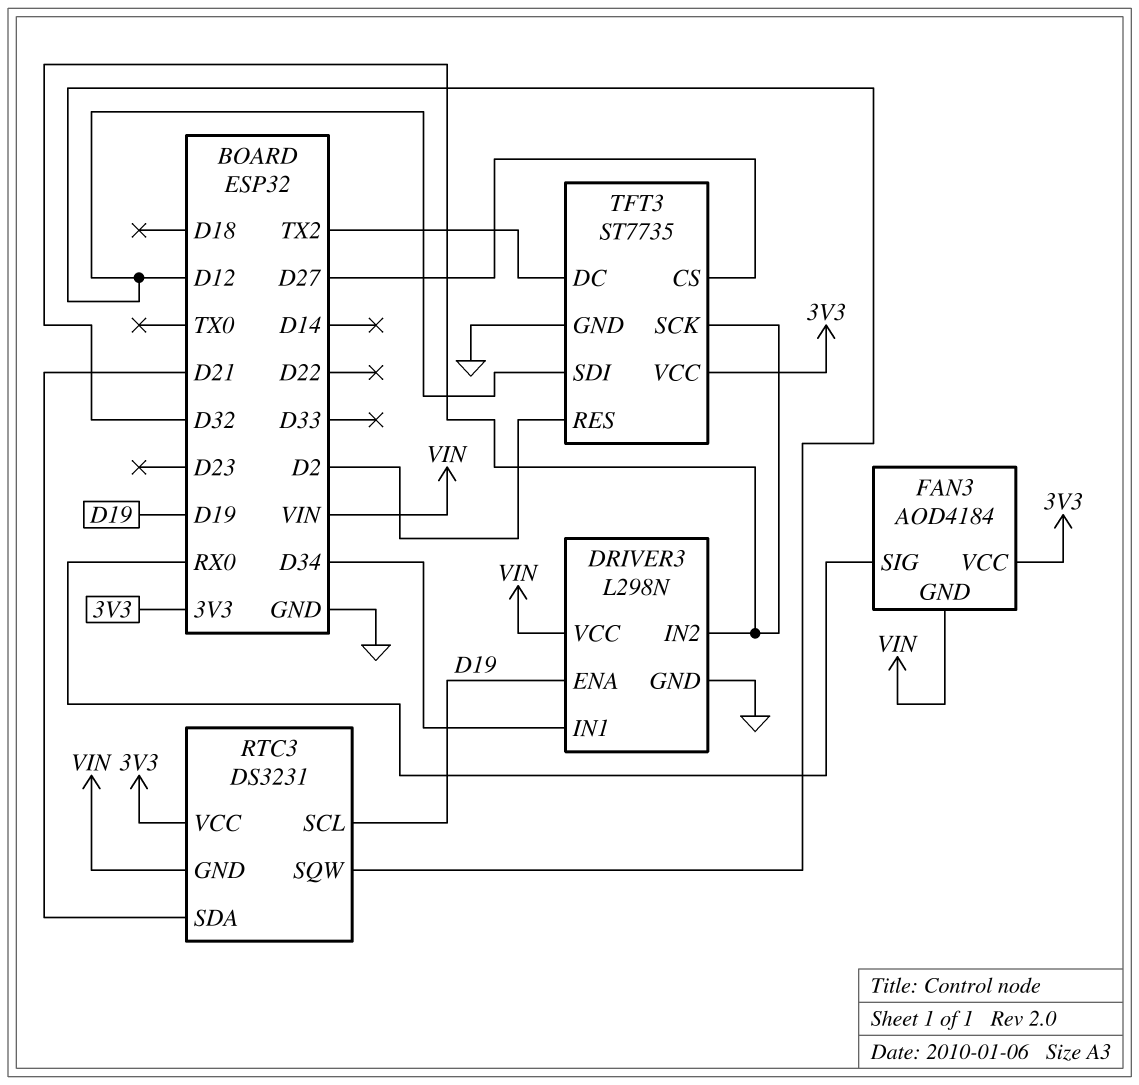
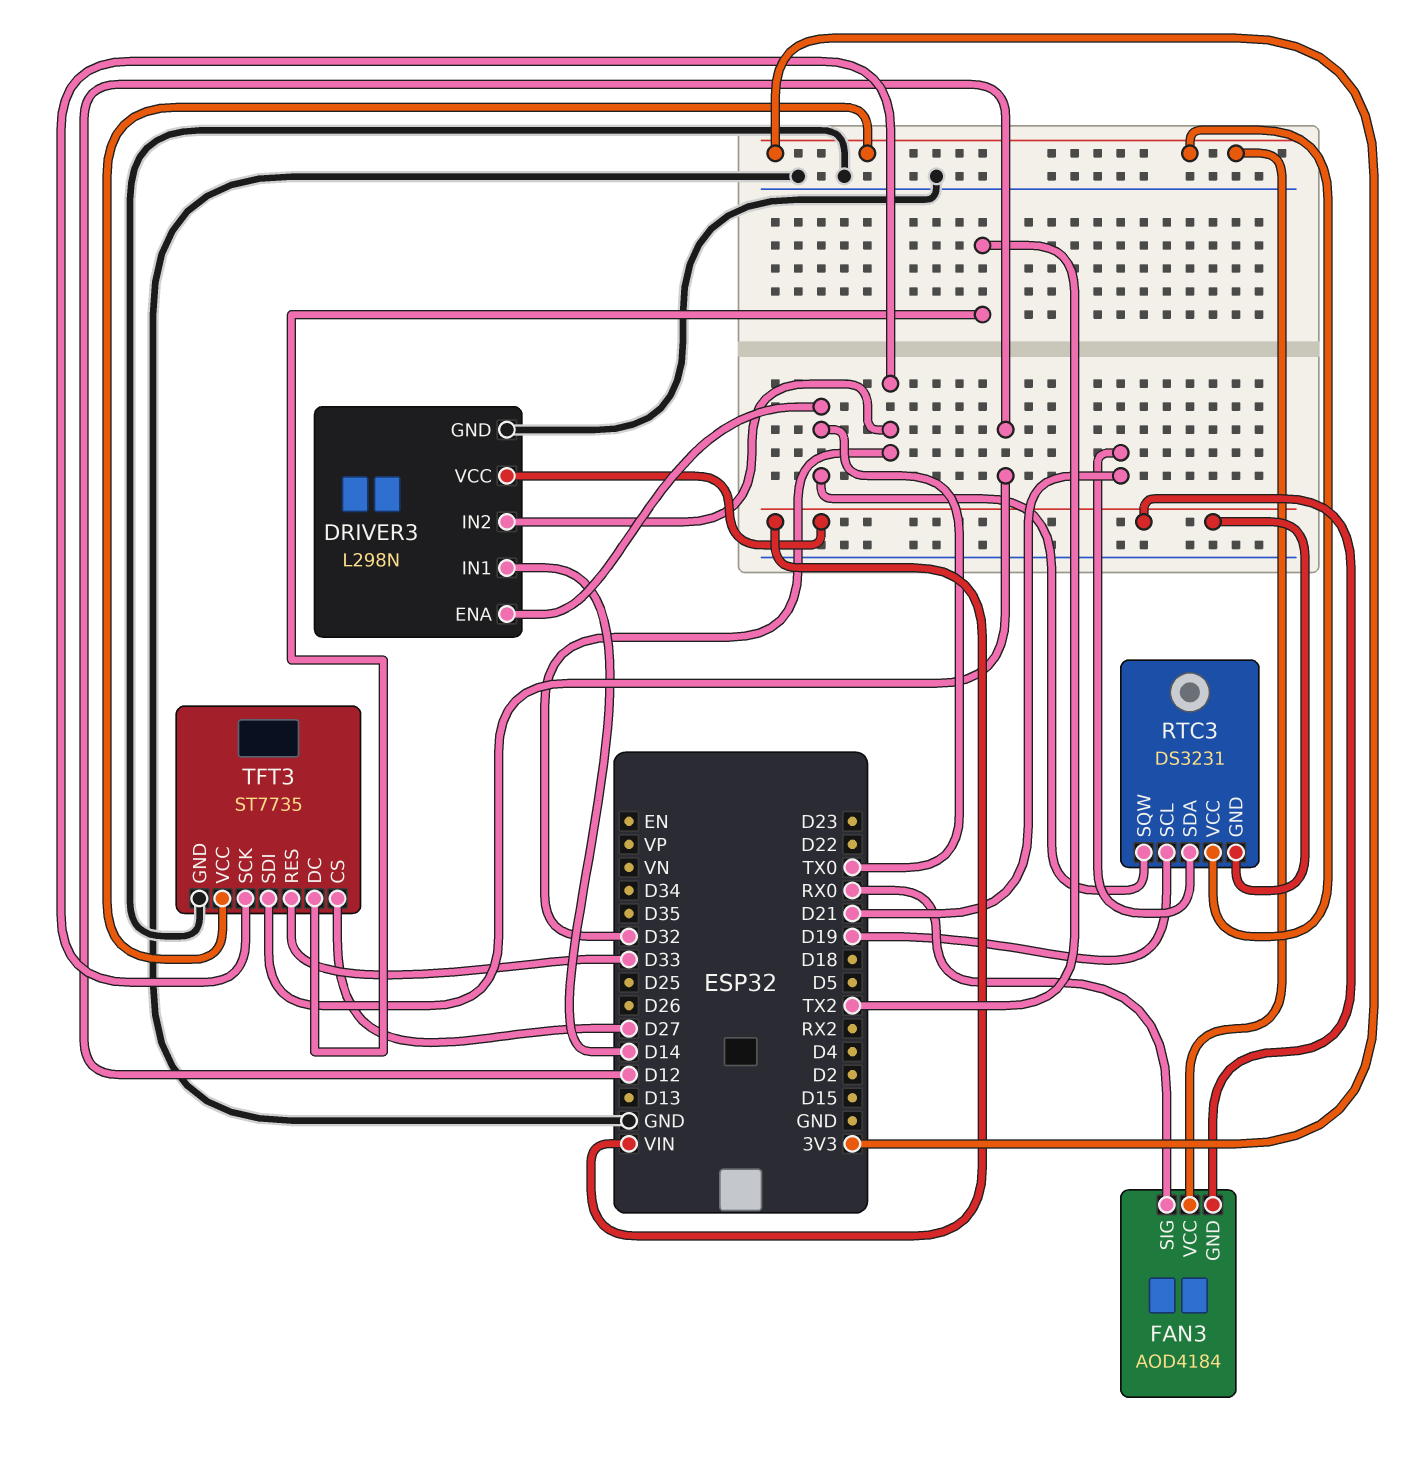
DRIVER3 pin ENA: D19 -> TX0
DRIVER3 pin IN1: D34 -> D14
RTC3 pin SQW: D12 -> TX0
TFT3 pin RES: D2 -> D33

